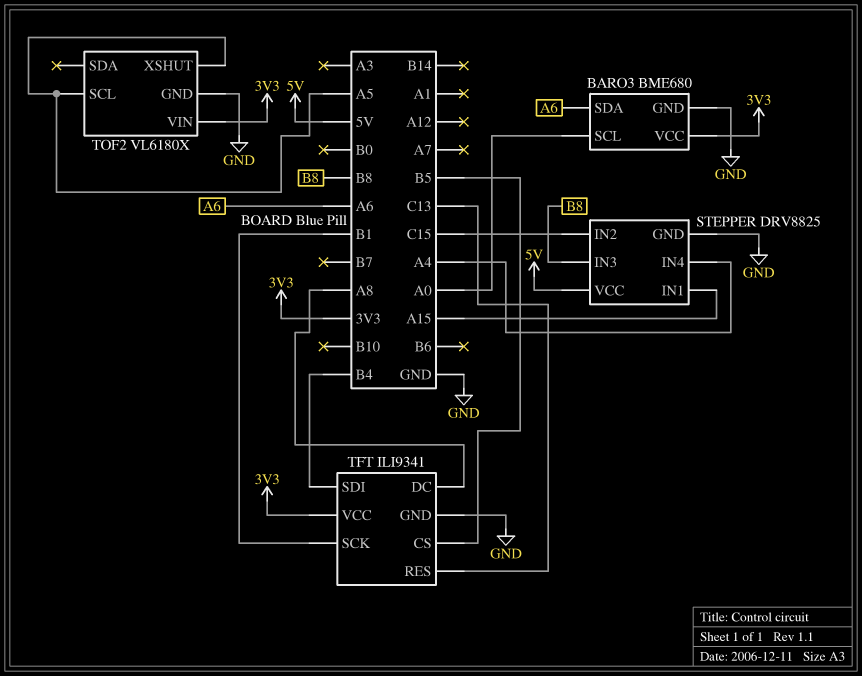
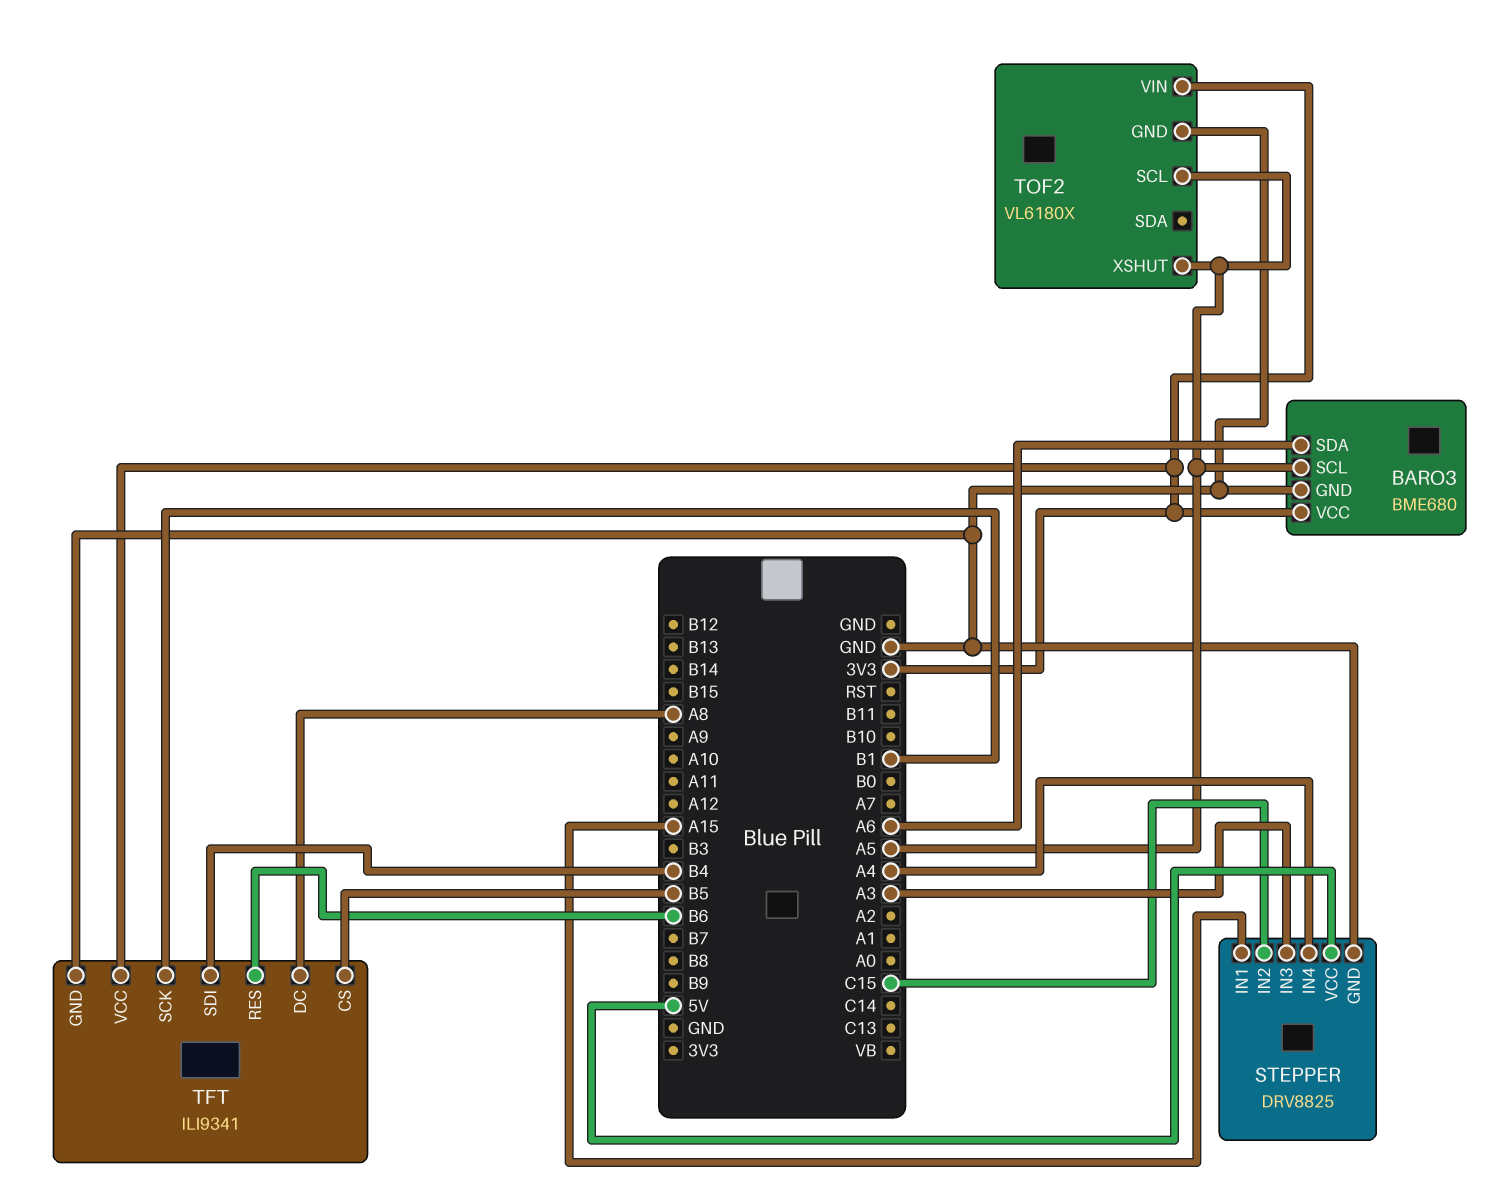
BARO3 pin SCL: A0 -> A5
STEPPER pin IN3: B8 -> A3
TFT pin RES: C13 -> B6

